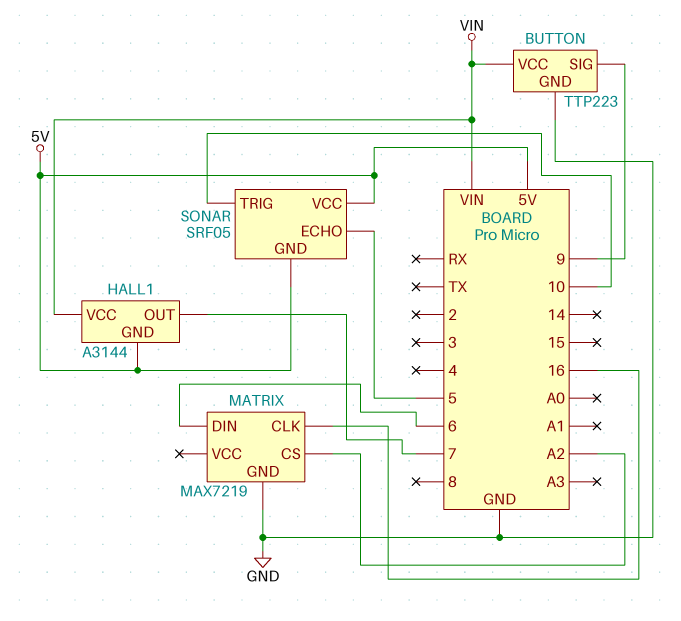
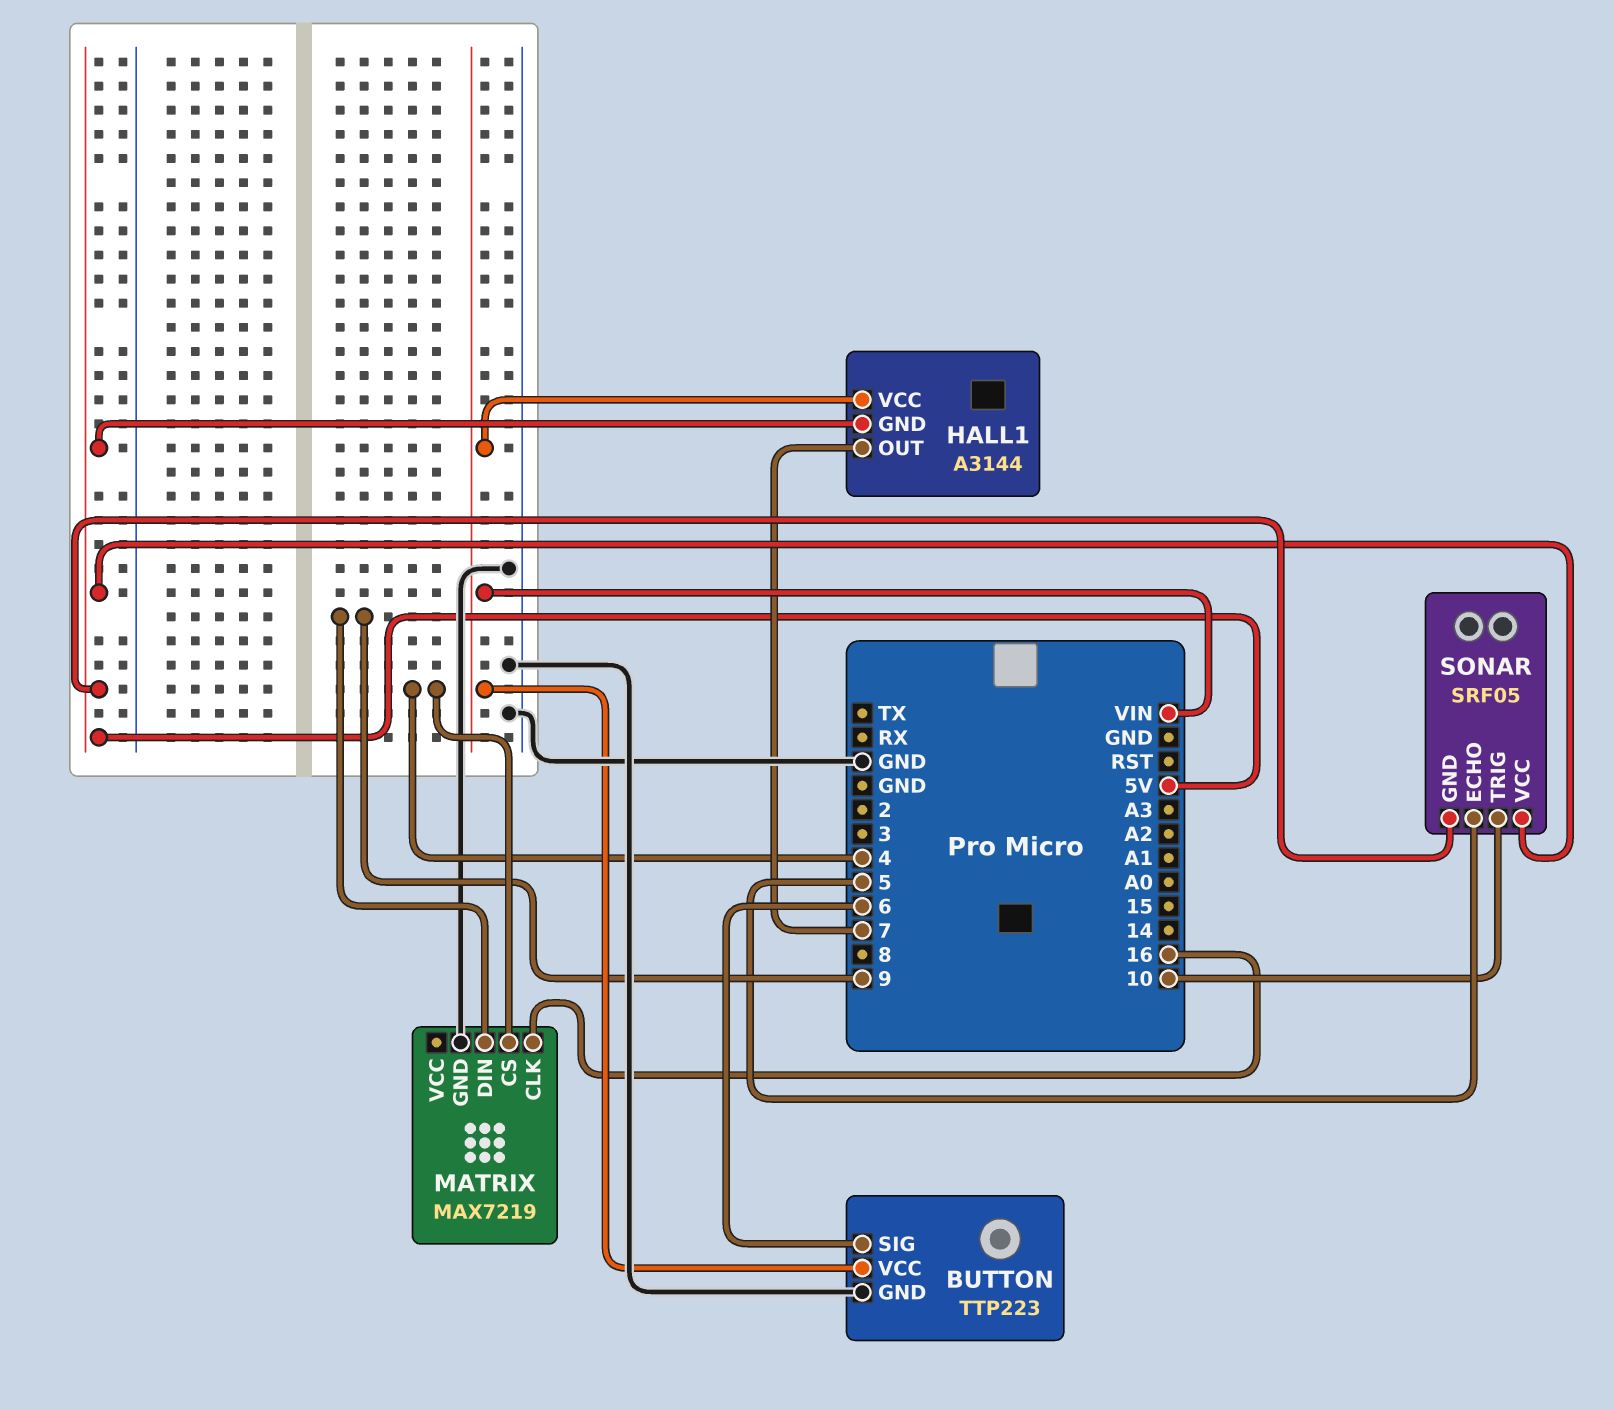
BUTTON pin SIG: 9 -> 6
MATRIX pin CS: A2 -> 4
MATRIX pin DIN: 6 -> 9

